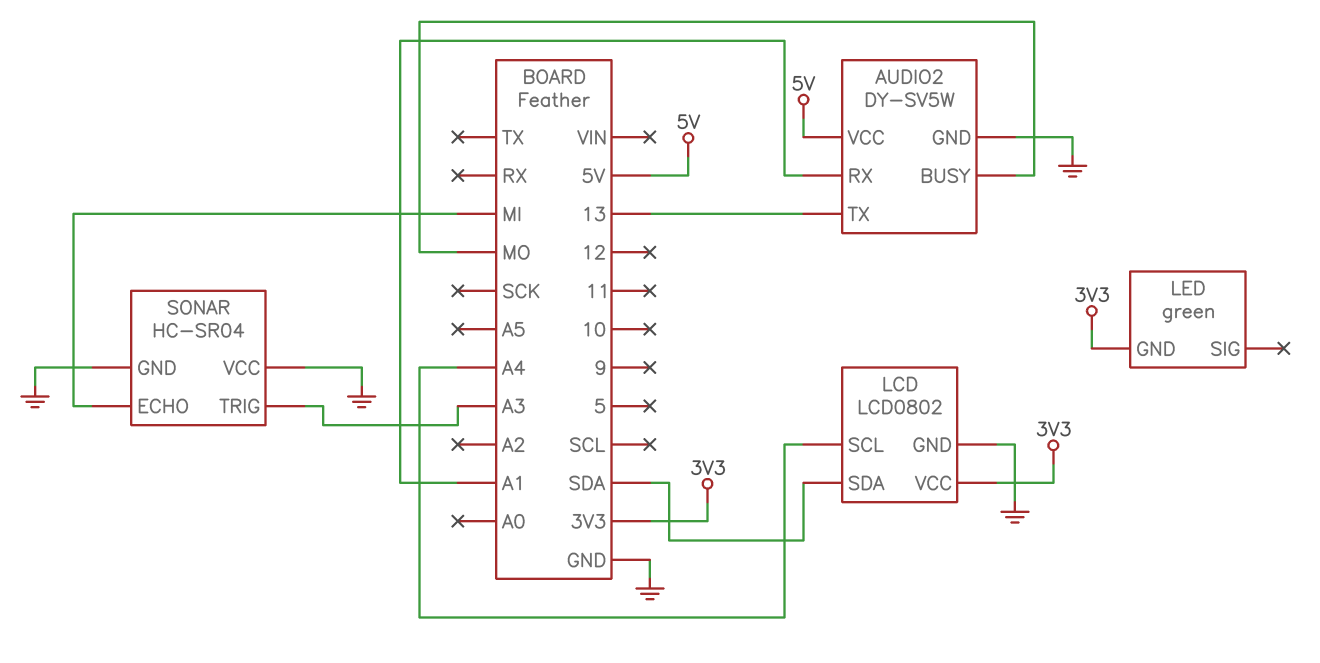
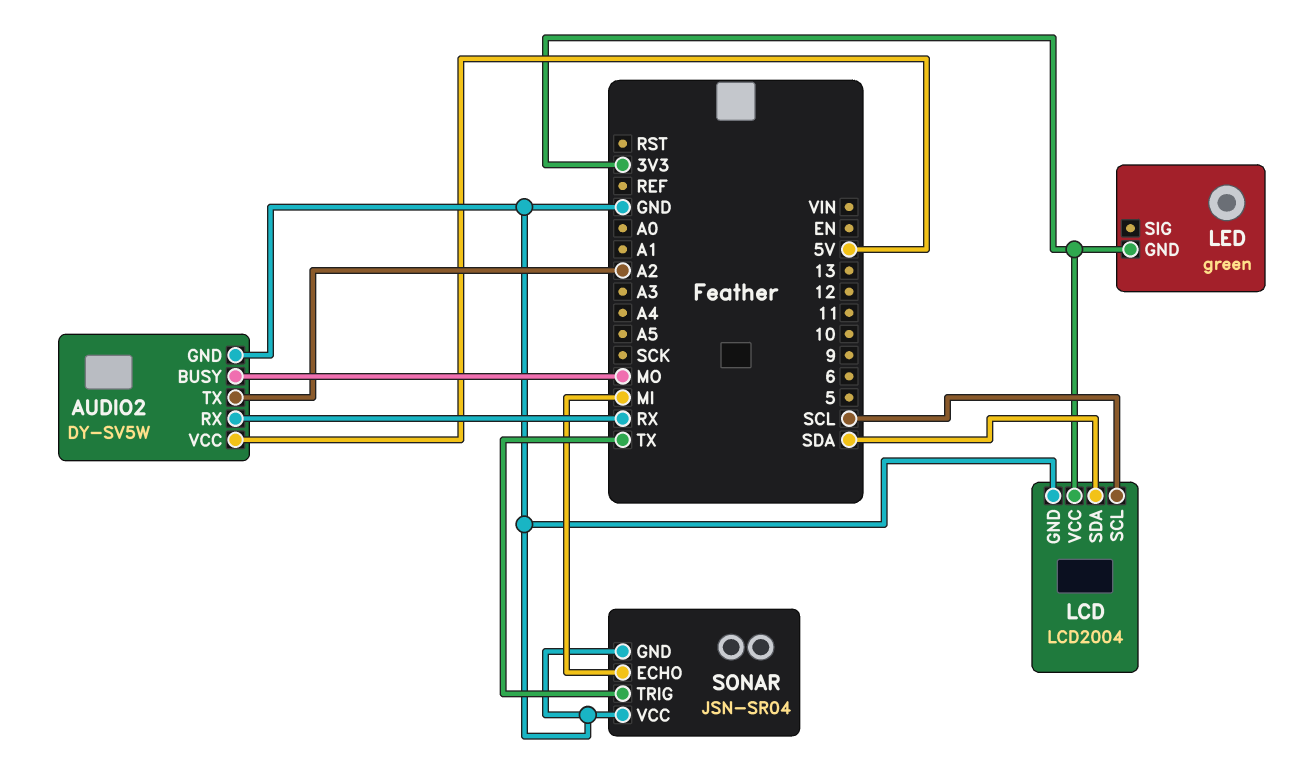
AUDIO2 pin RX: A1 -> RX
AUDIO2 pin TX: 13 -> A2
LCD: LCD0802 -> LCD2004
LCD pin SCL: A4 -> SCL
SONAR: HC-SR04 -> JSN-SR04
SONAR pin TRIG: A3 -> TX

